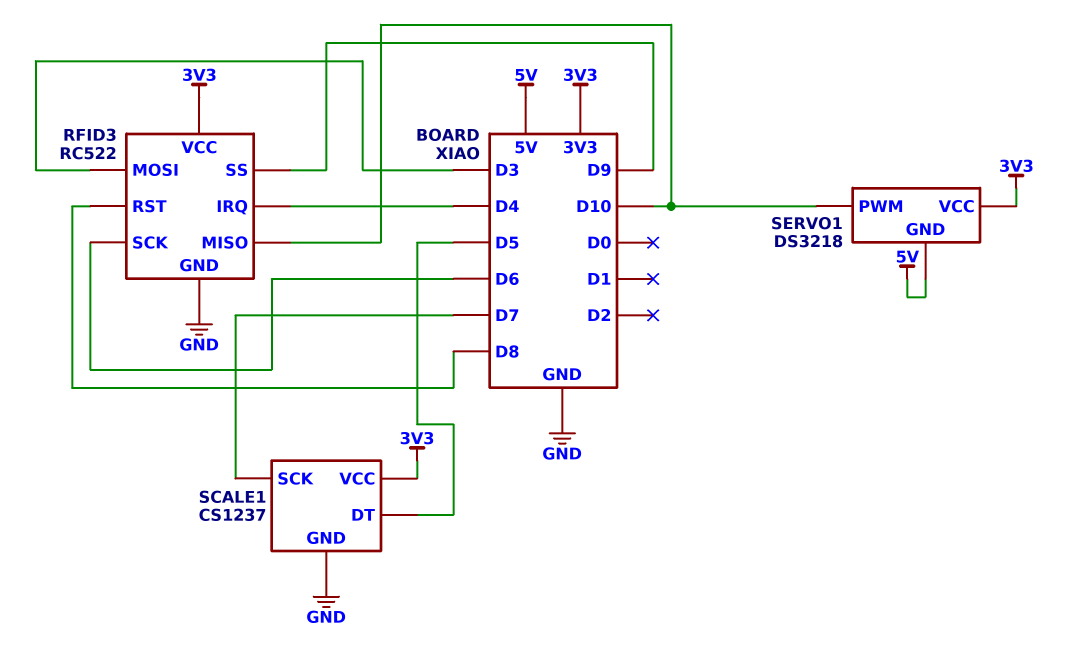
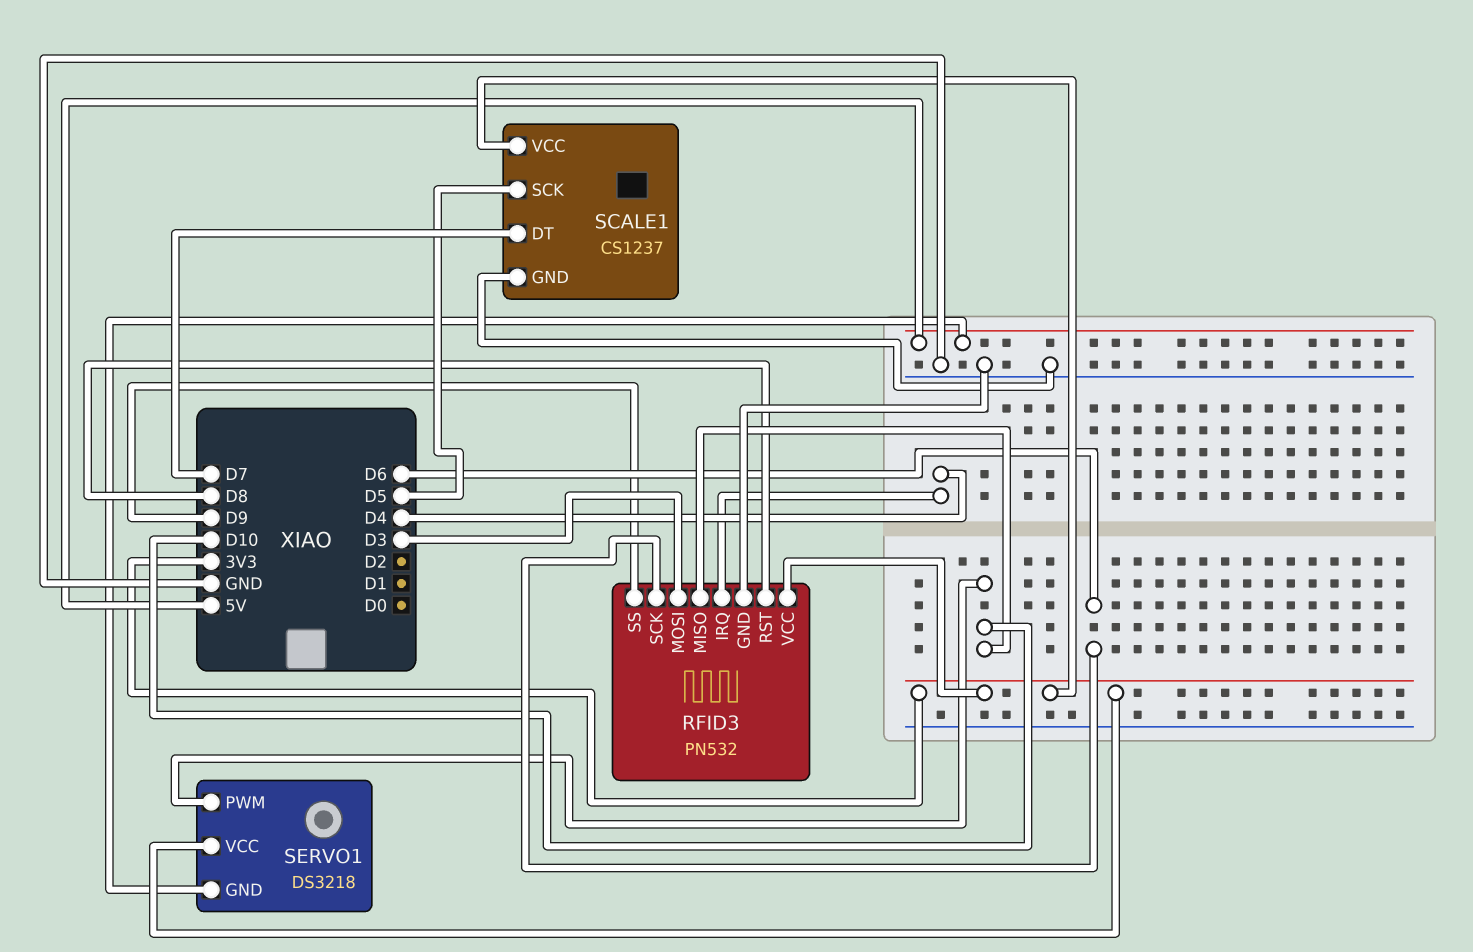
RFID3: RC522 -> PN532
SCALE1 pin DT: D5 -> D7
SCALE1 pin SCK: D7 -> D5

